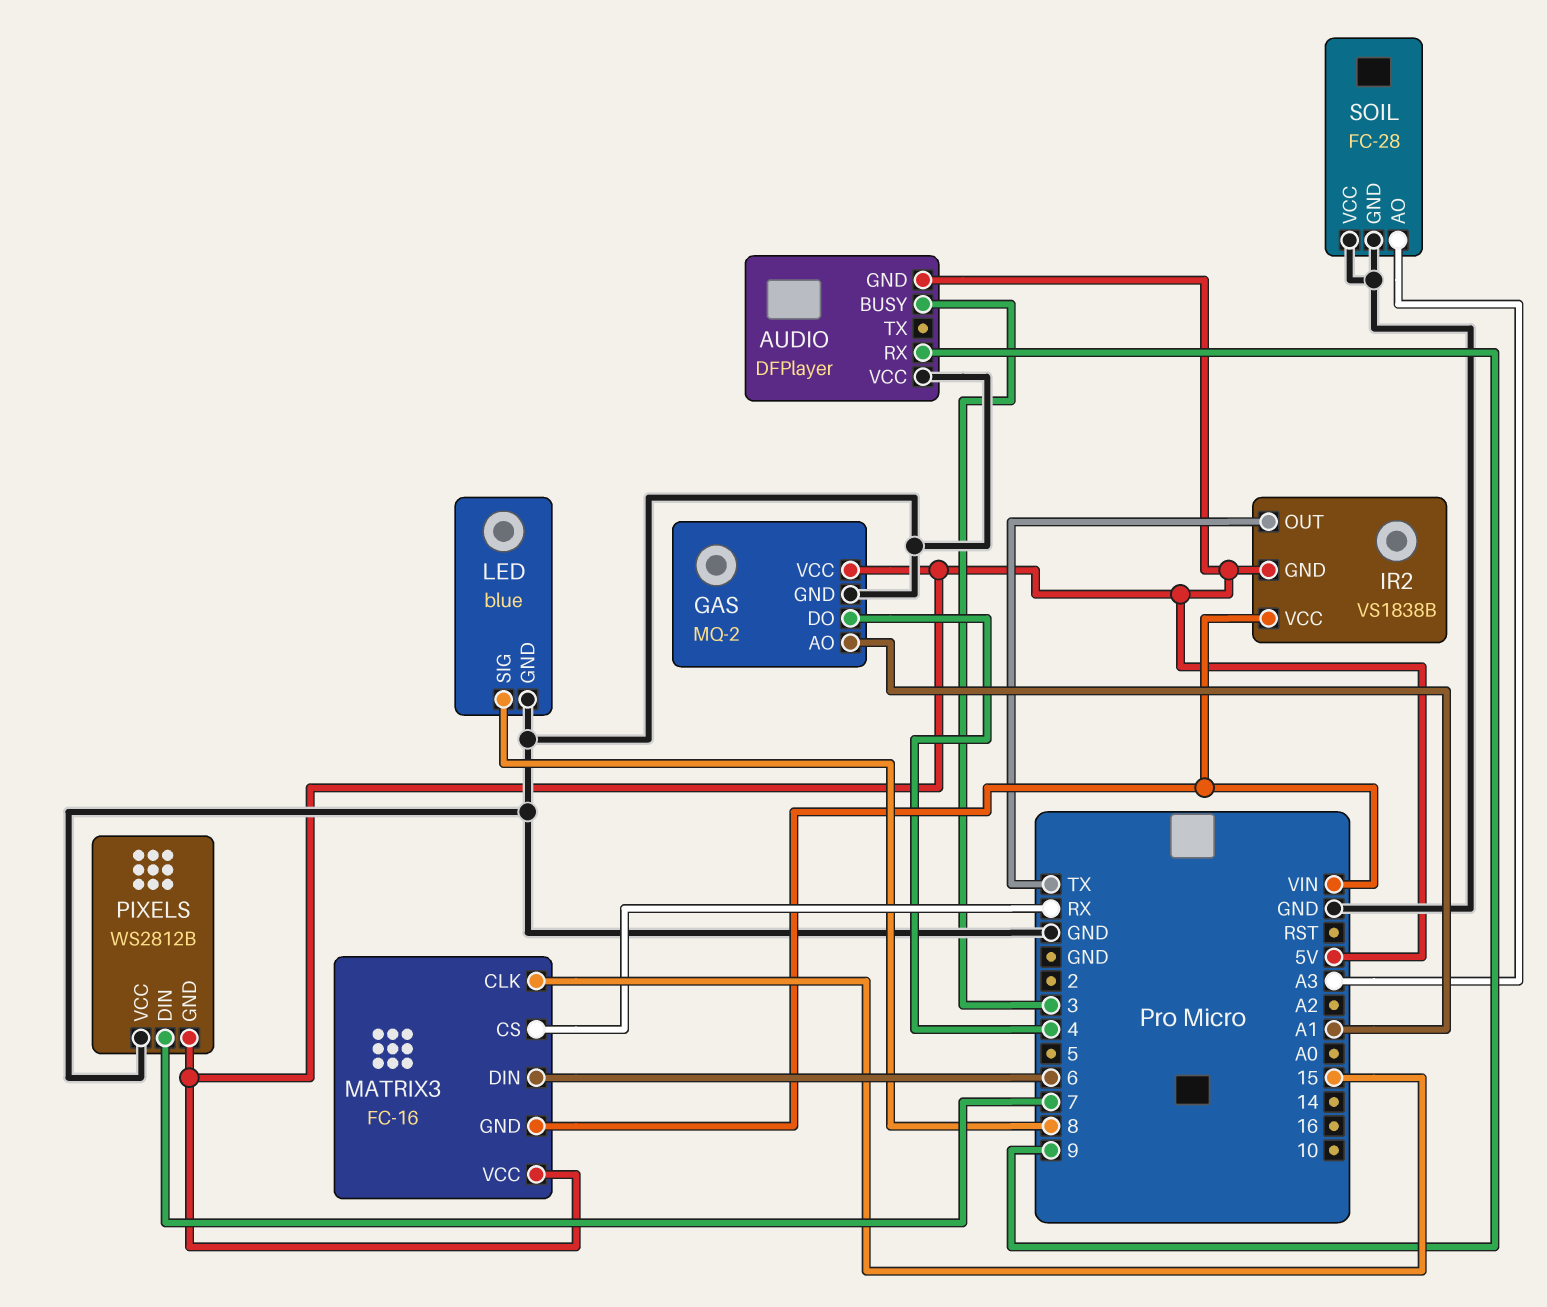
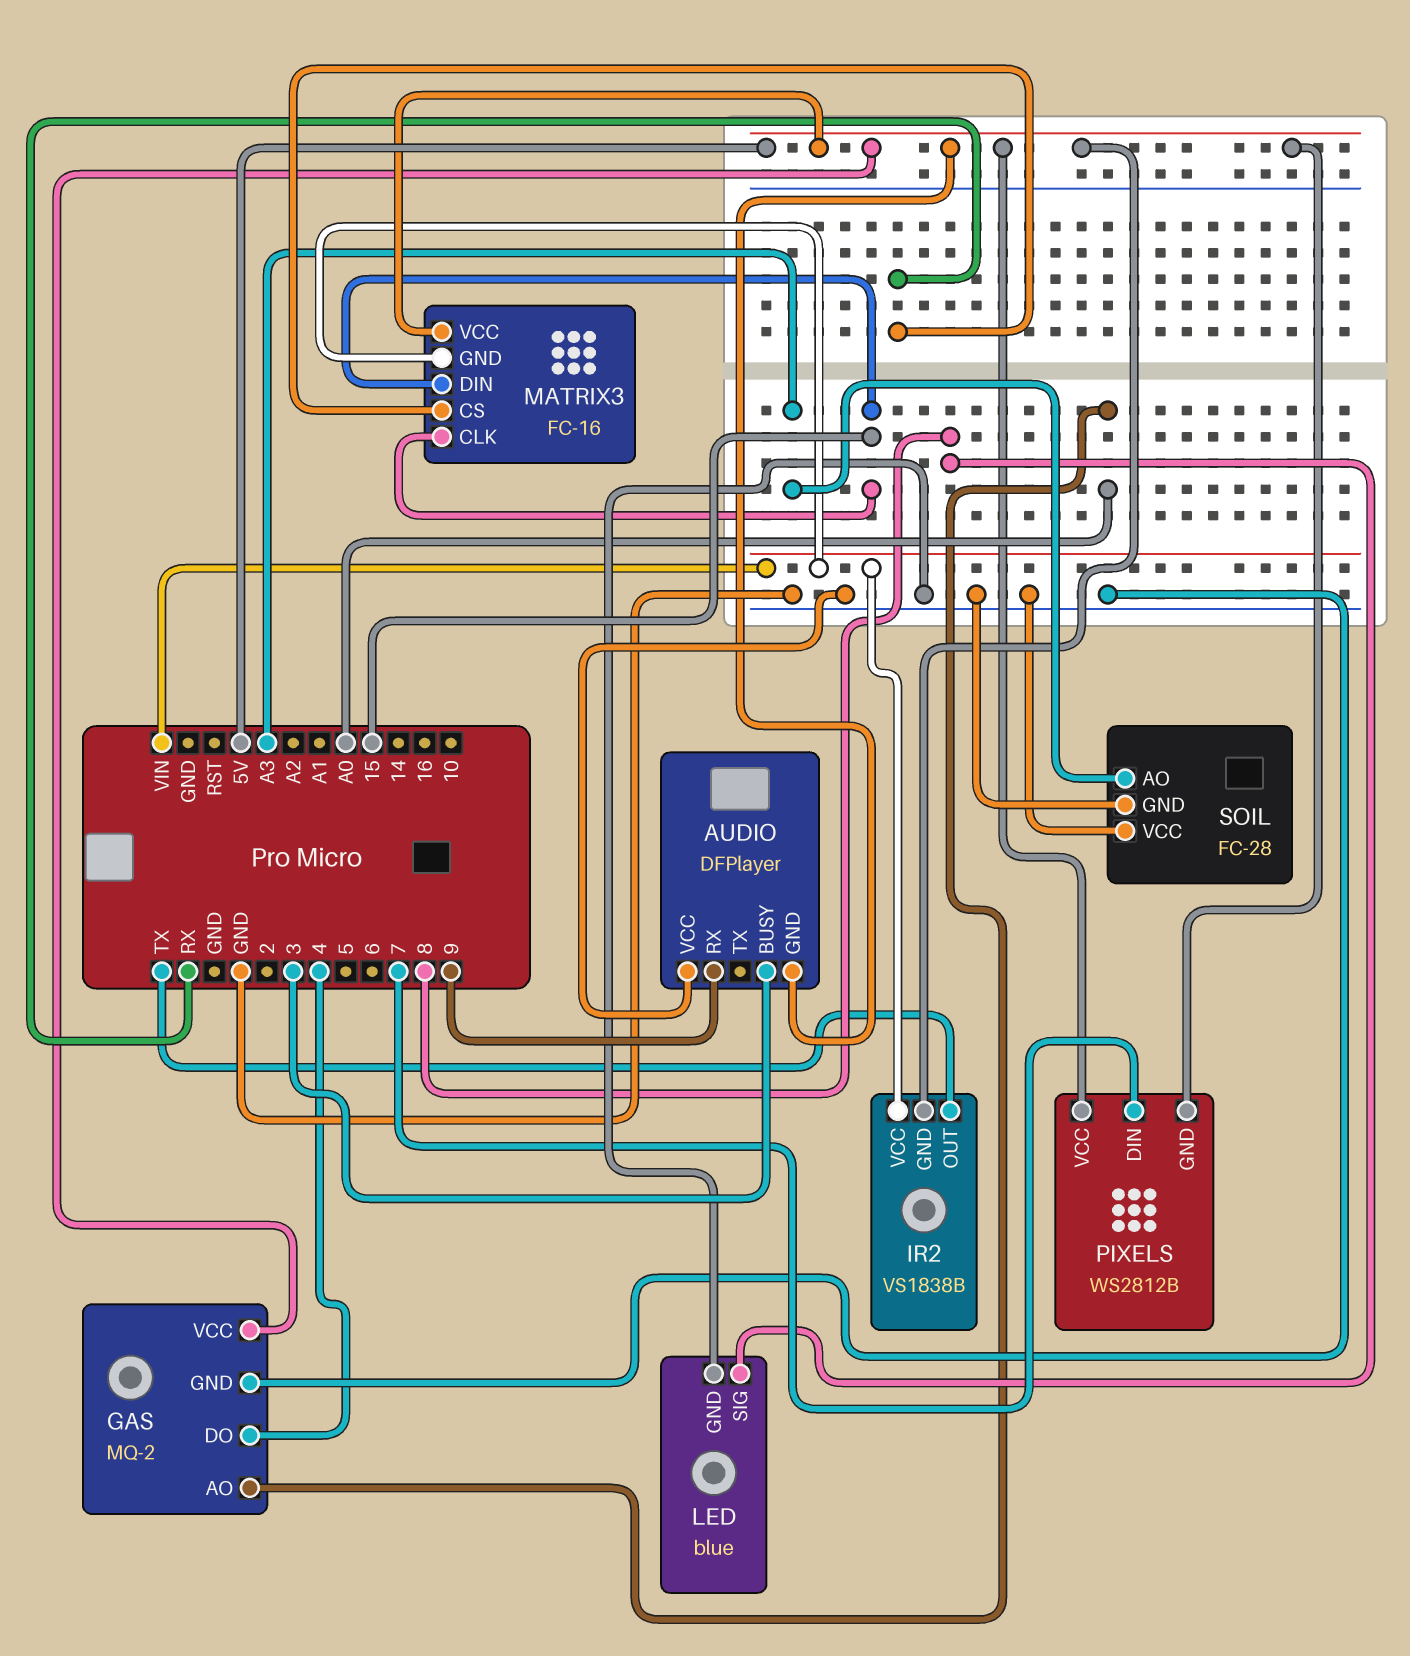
GAS pin AO: A1 -> A0
MATRIX3 pin DIN: 6 -> 15
PIXELS pin VCC: GND -> 5V

